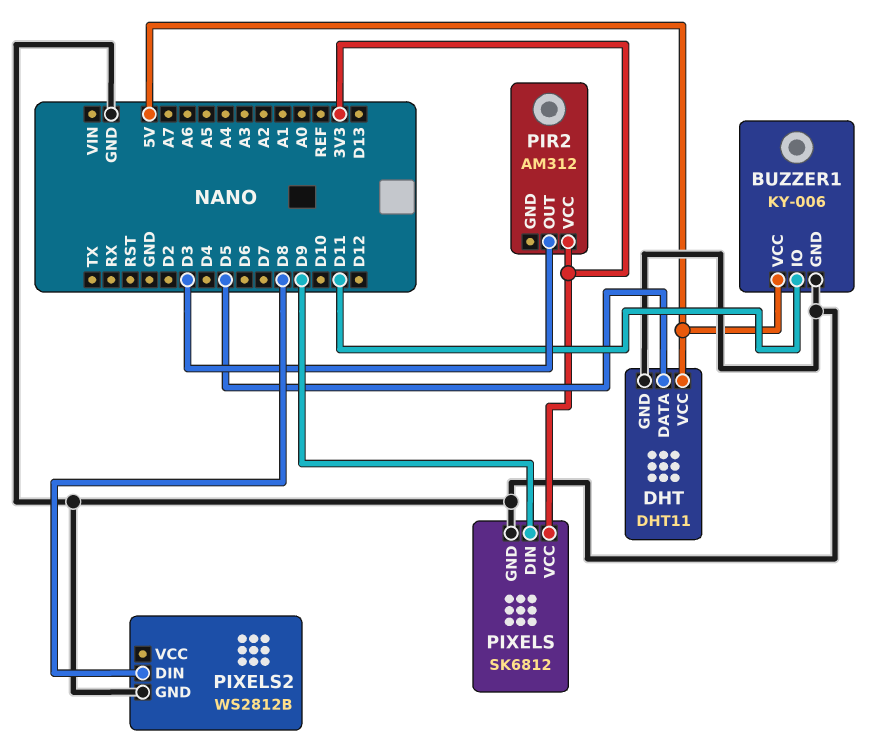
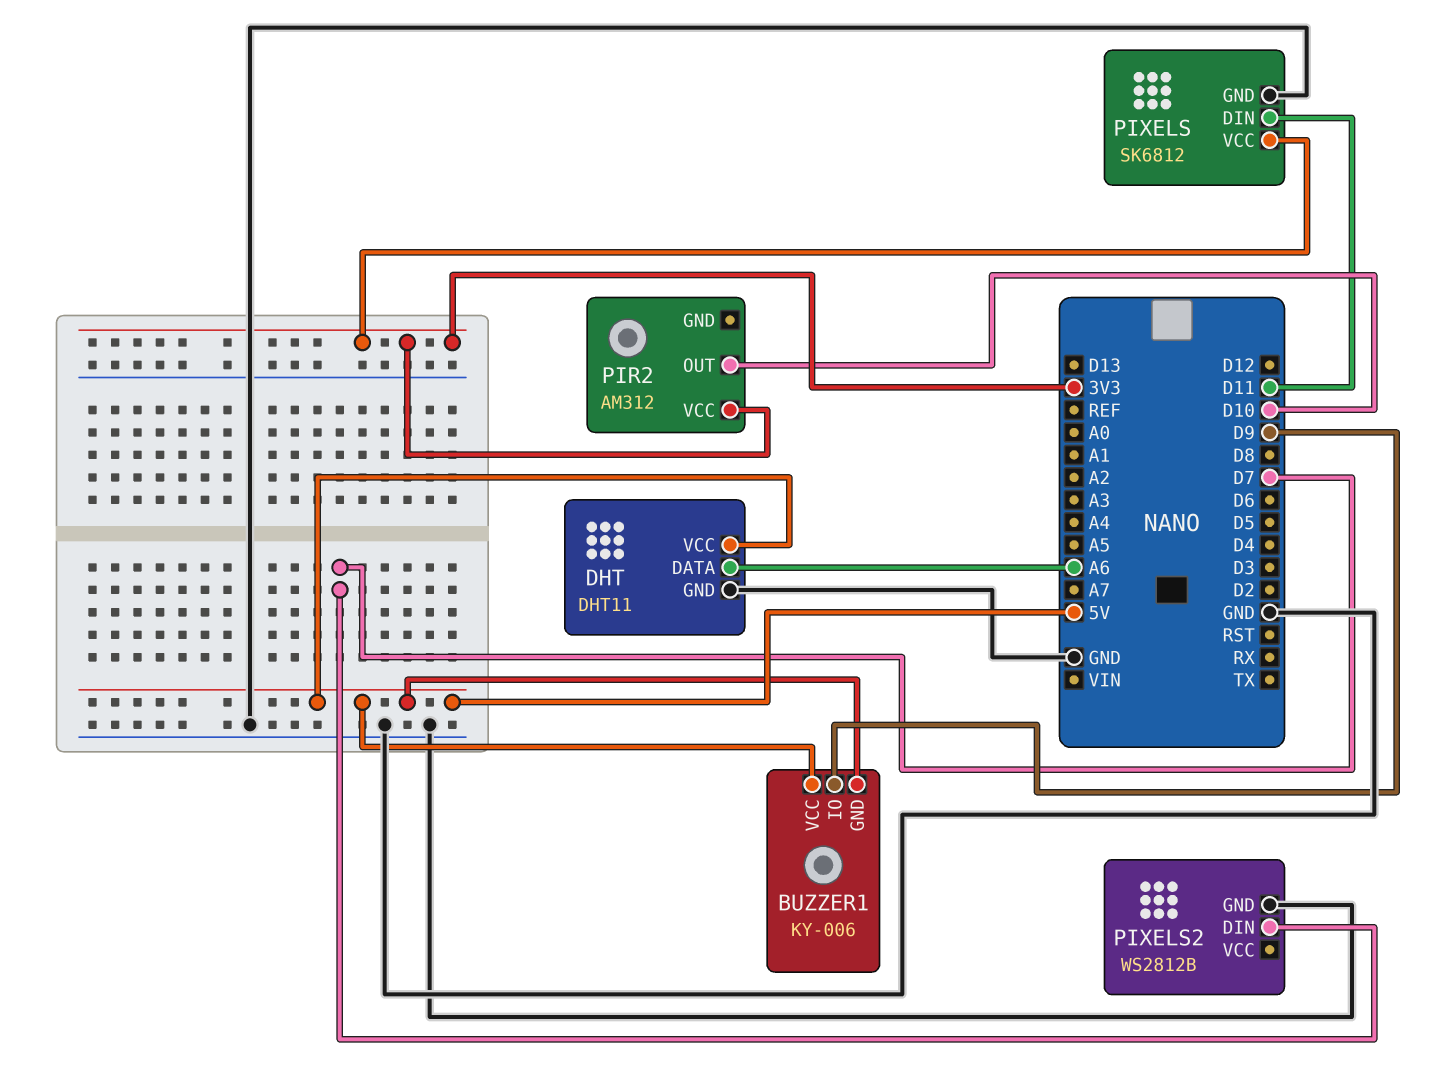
BUZZER1 pin GND: GND -> 5V
BUZZER1 pin IO: D11 -> D9
DHT pin DATA: D5 -> A6
PIR2 pin OUT: D3 -> D10
PIXELS pin DIN: D9 -> D11
PIXELS2 pin DIN: D8 -> D7

